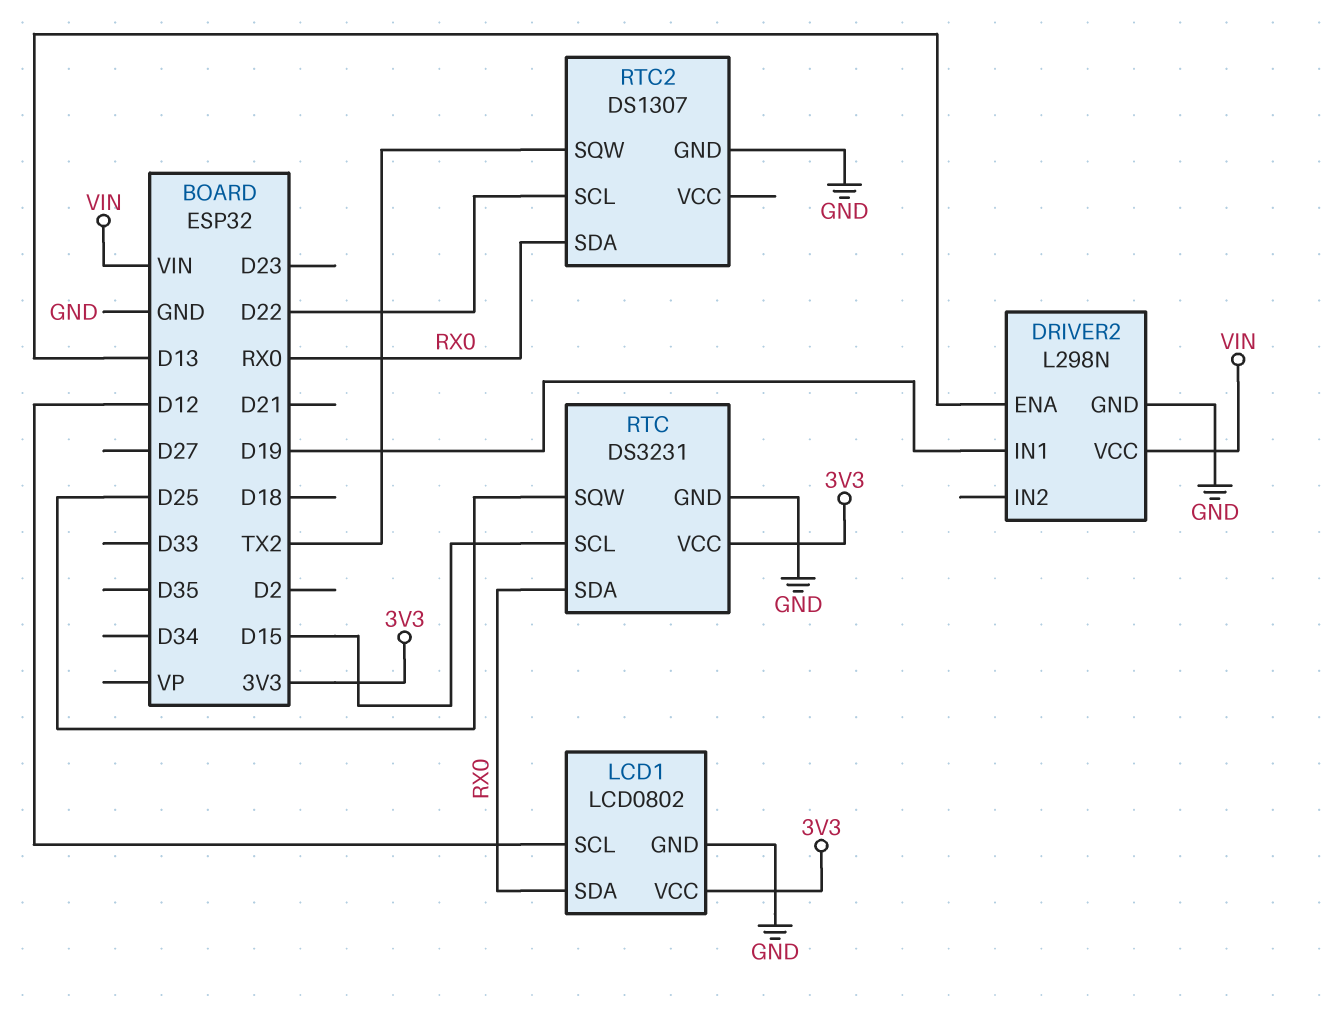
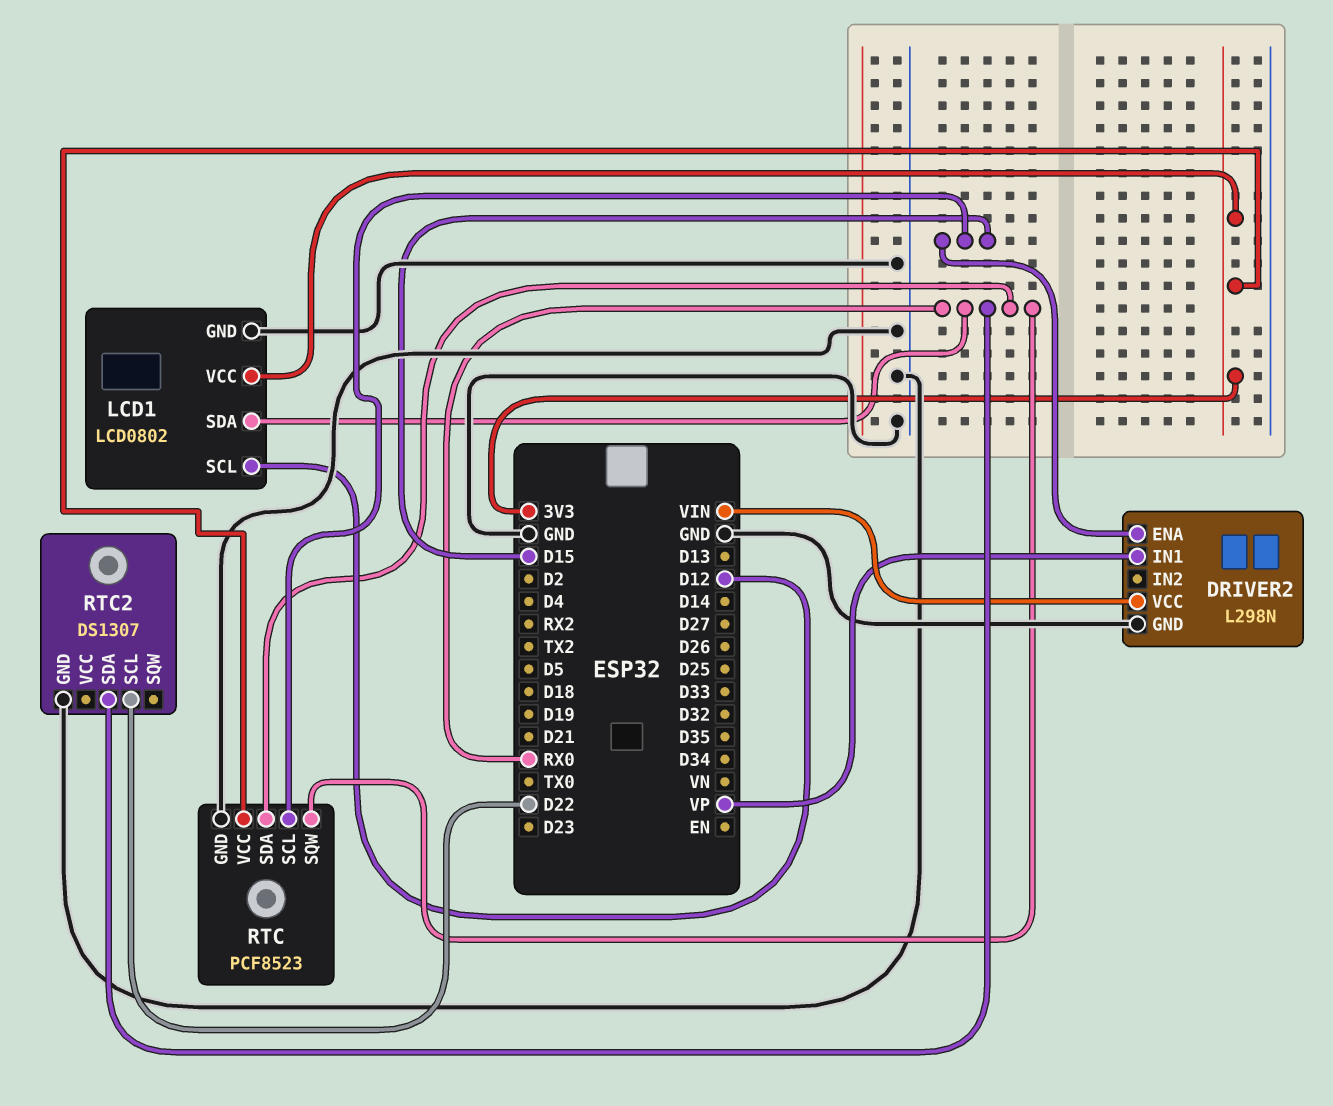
DRIVER2 pin ENA: D13 -> D15
DRIVER2 pin IN1: D19 -> VP
RTC: DS3231 -> PCF8523
RTC pin SQW: D25 -> RX0
RTC2 pin SQW: TX2 -> none

